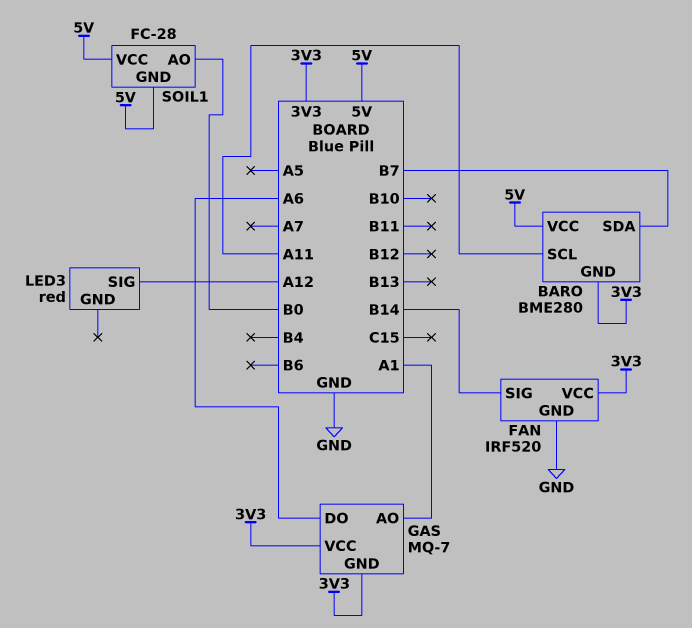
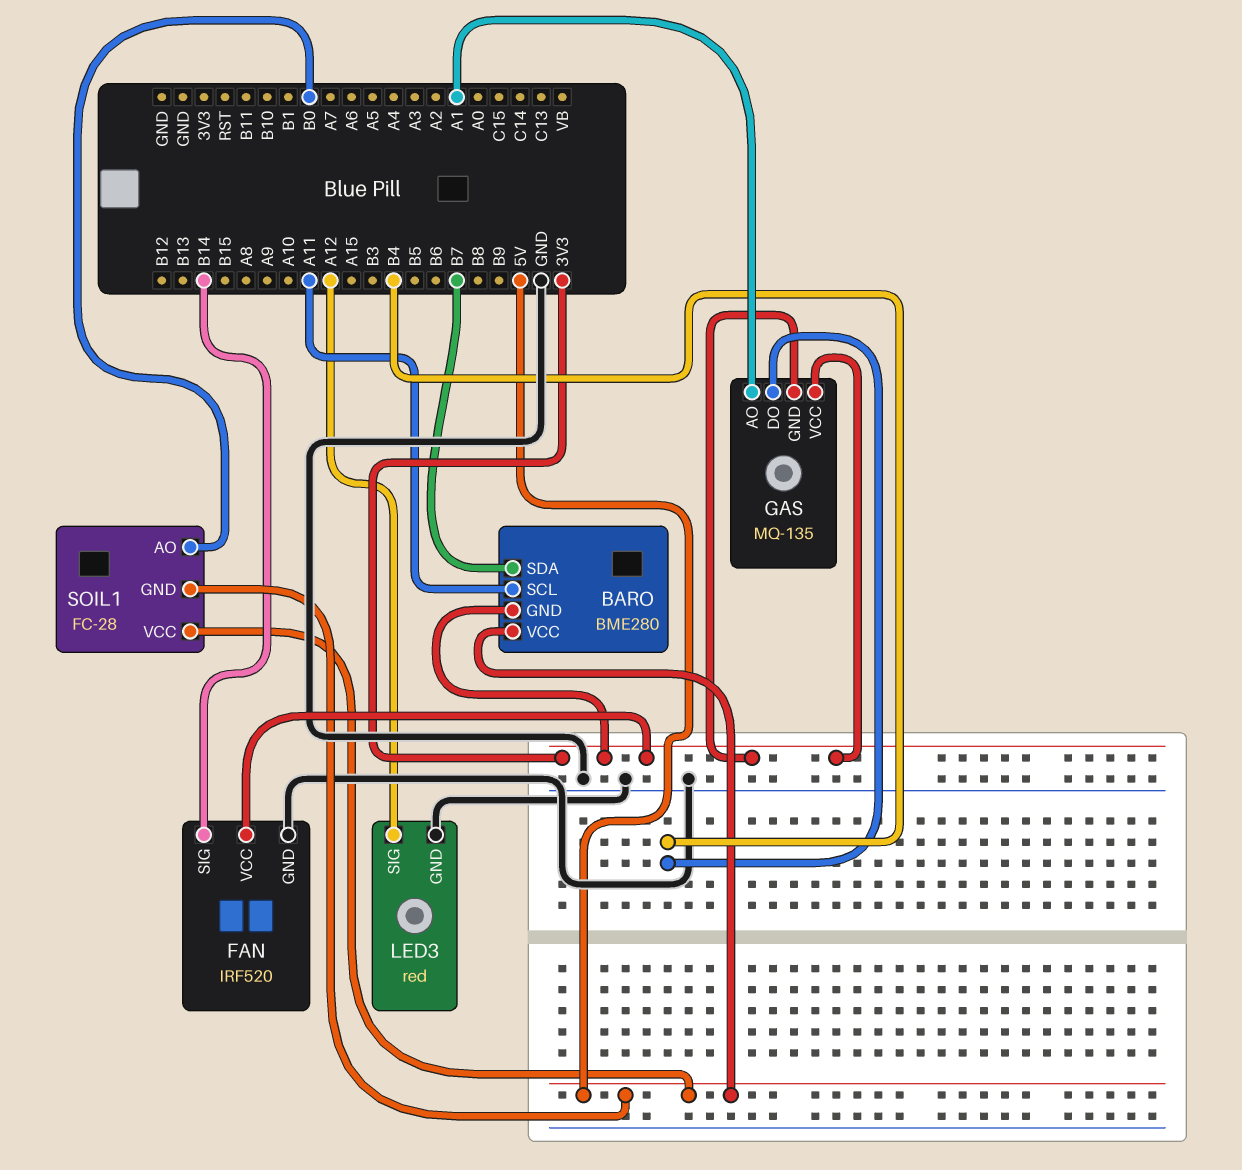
GAS: MQ-7 -> MQ-135
GAS pin DO: A6 -> B4
LED3 pin GND: none -> GND

